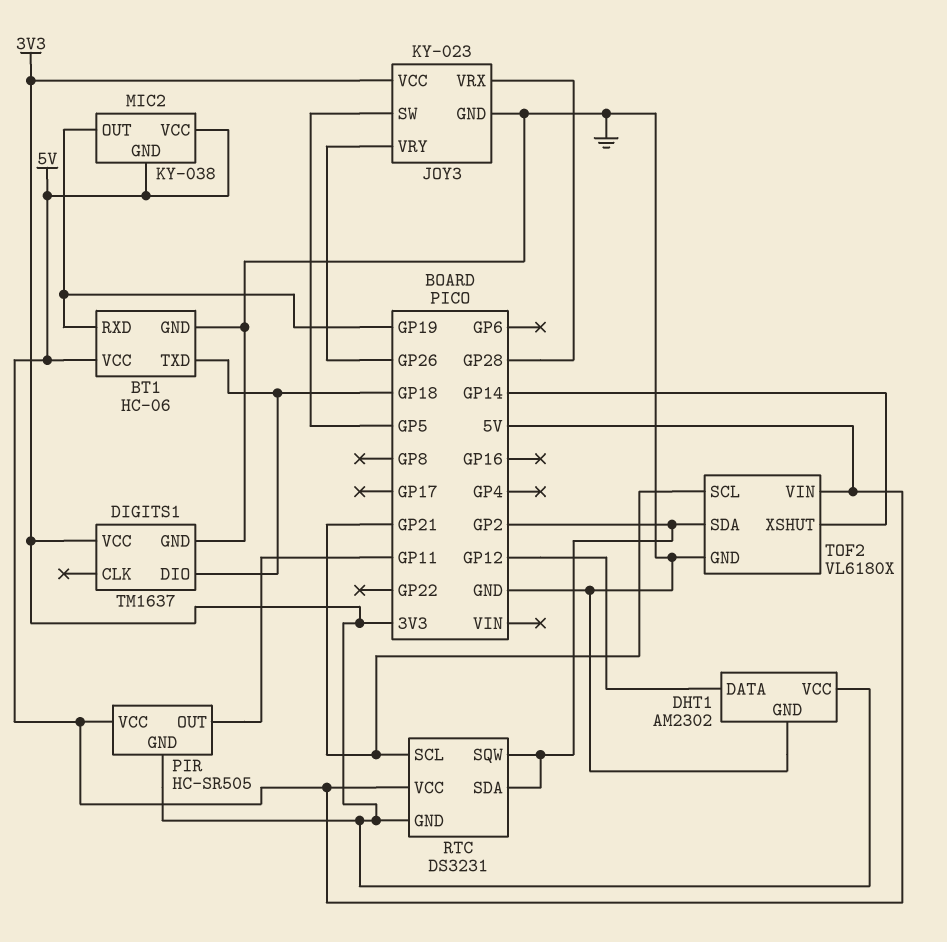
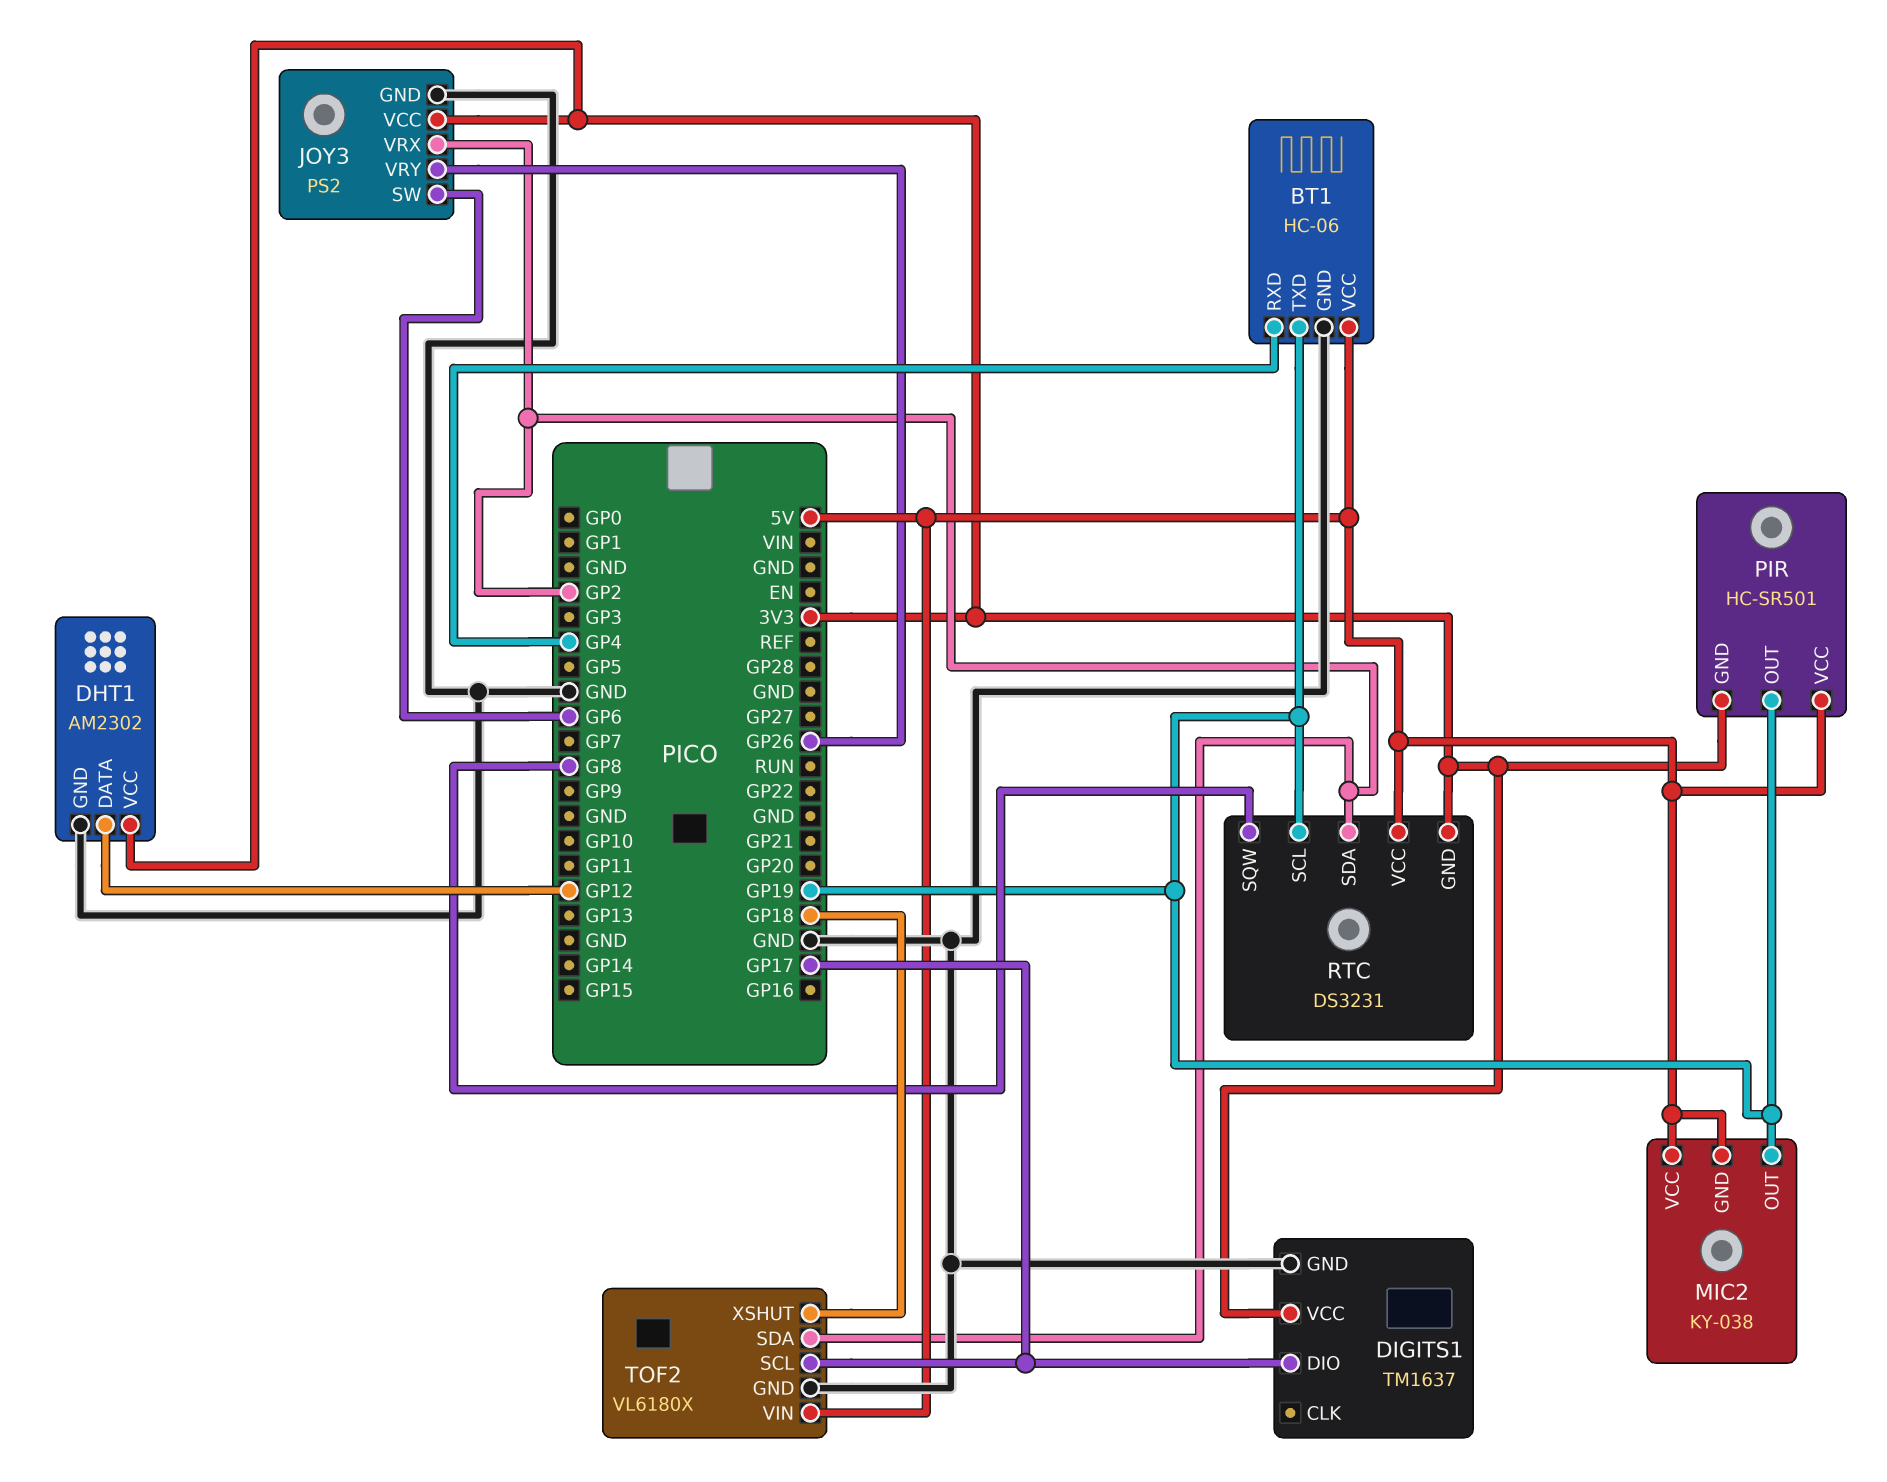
BT1 pin RXD: GP19 -> GP4
BT1 pin TXD: GP18 -> GP19
DIGITS1 pin DIO: GP18 -> GP17
JOY3: KY-023 -> PS2
JOY3 pin SW: GP5 -> GP6
JOY3 pin VRX: GP28 -> GP2
PIR: HC-SR505 -> HC-SR501
PIR pin OUT: GP11 -> GP19
RTC pin SCL: GP21 -> GP19
RTC pin SQW: GP2 -> GP8
TOF2 pin SCL: GP21 -> GP17
TOF2 pin XSHUT: GP14 -> GP18

